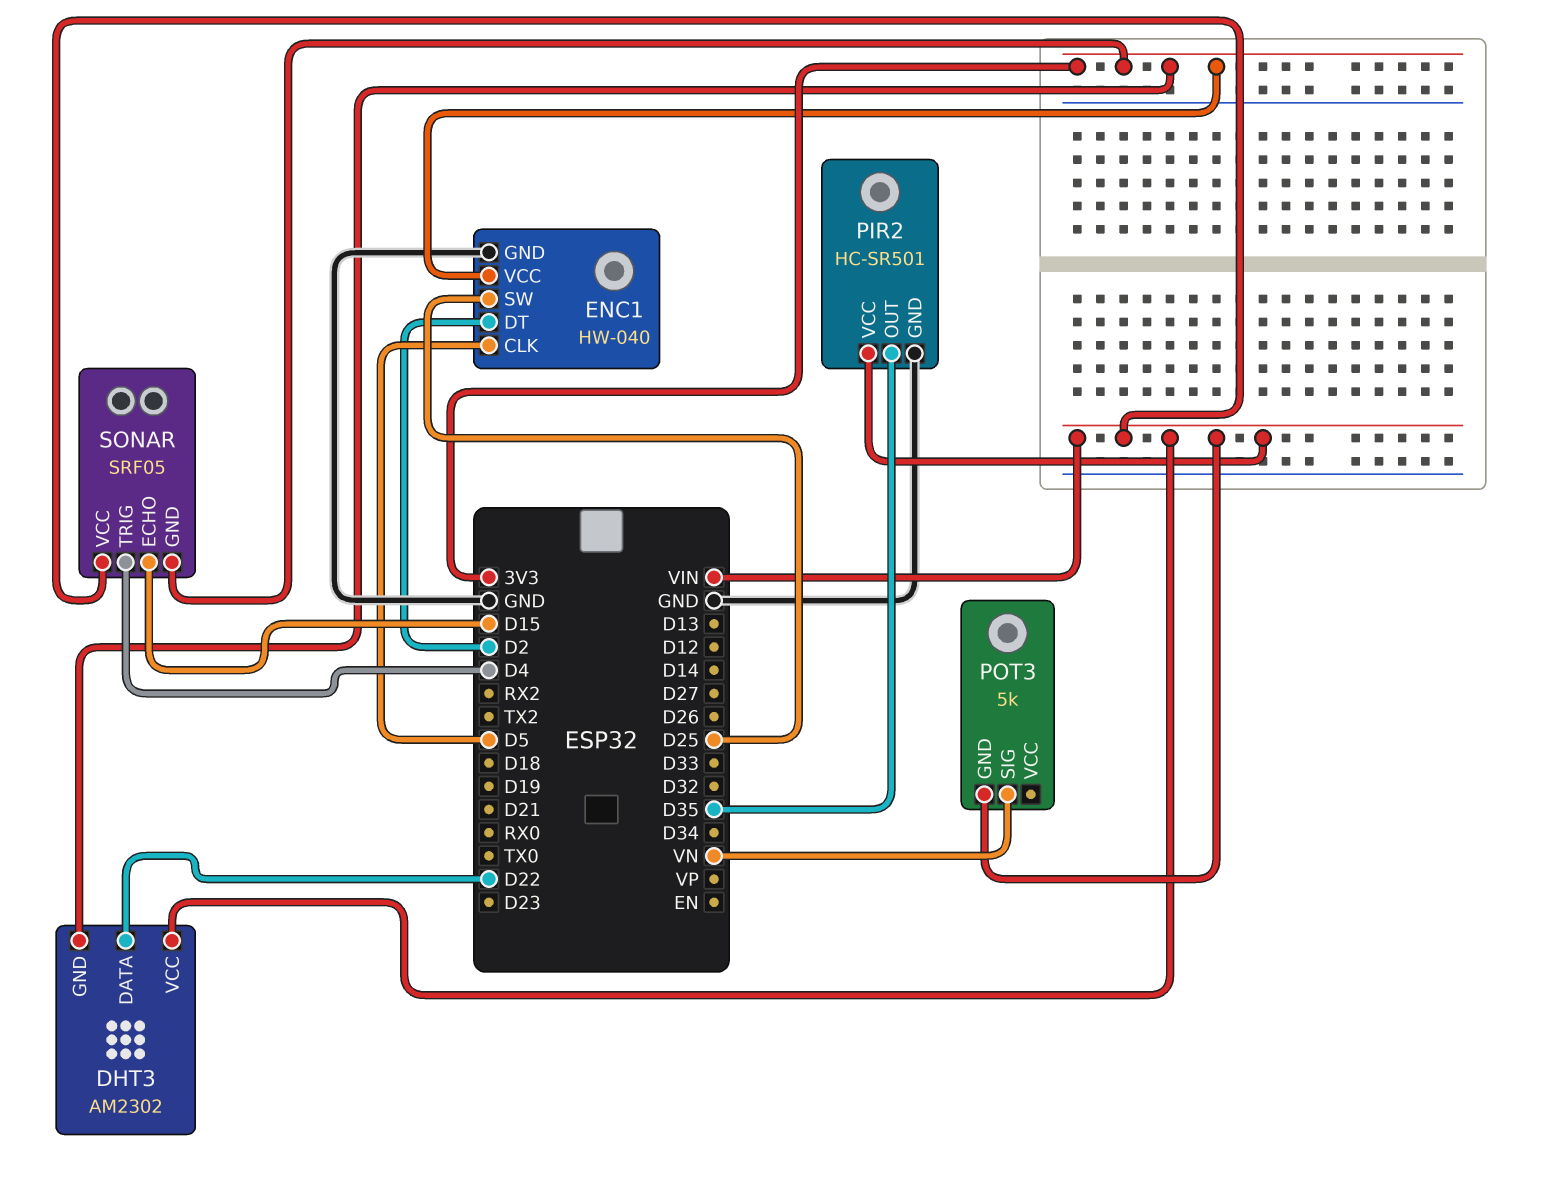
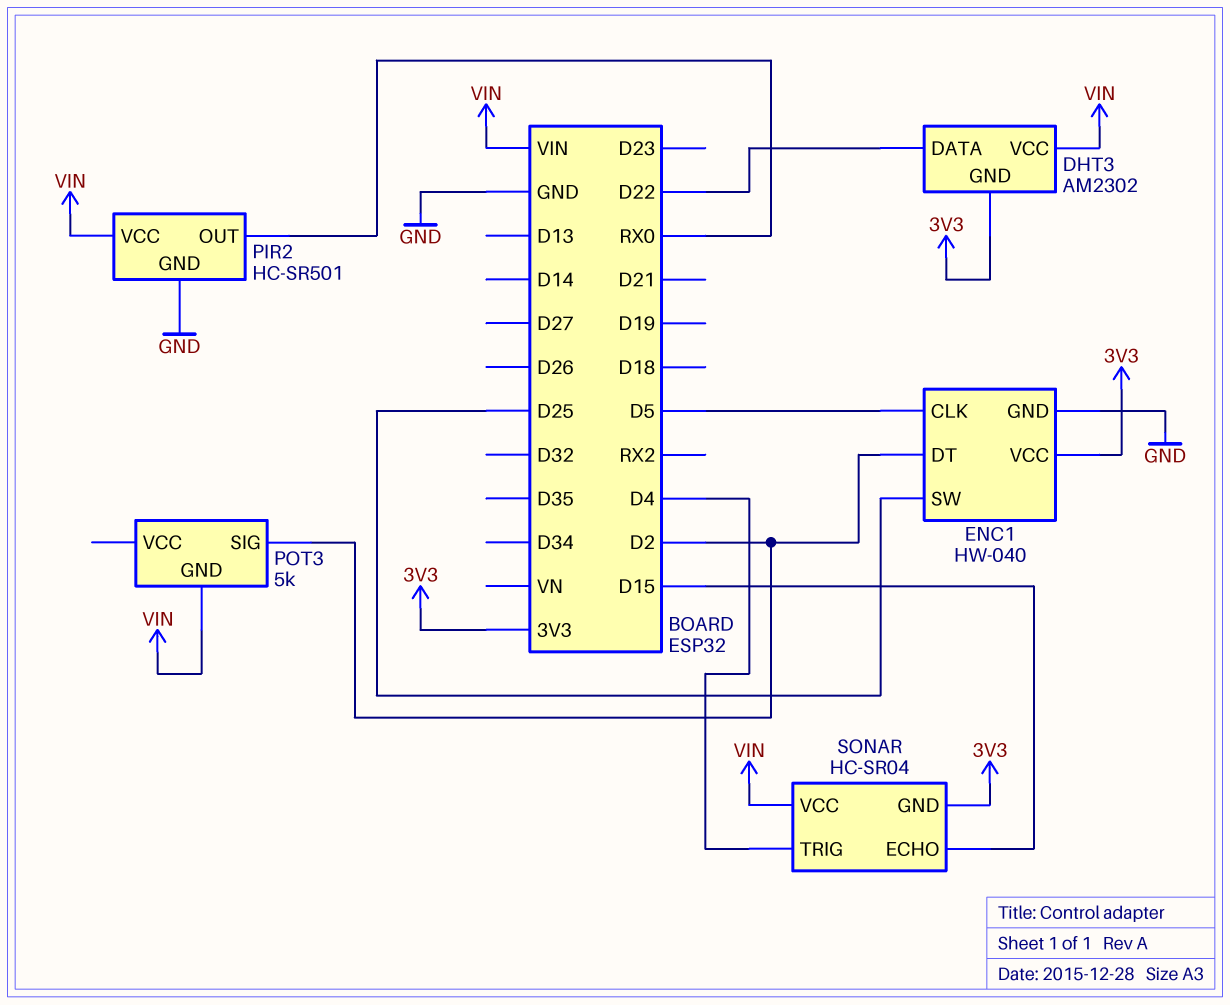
PIR2 pin OUT: D35 -> RX0
POT3 pin SIG: VN -> D2
SONAR: SRF05 -> HC-SR04

